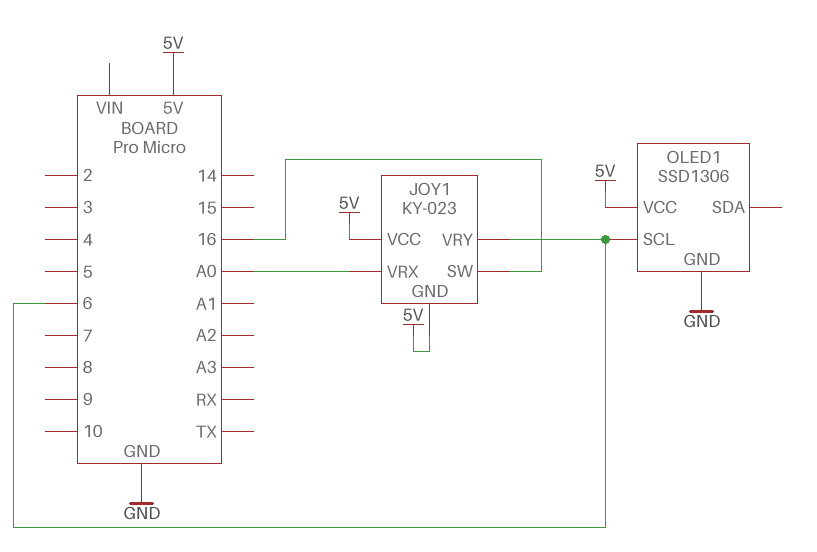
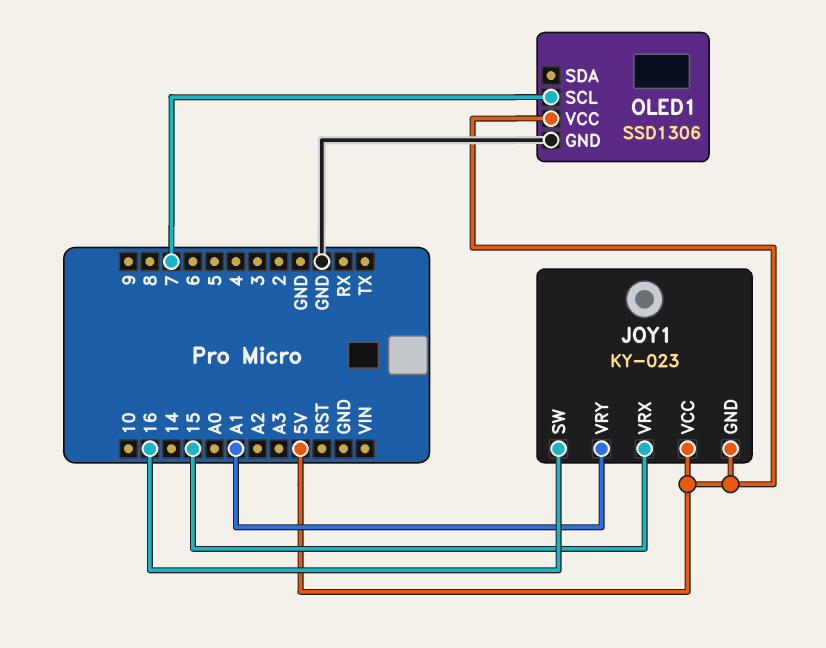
JOY1 pin VRX: A0 -> 15
JOY1 pin VRY: 6 -> A1
OLED1 pin SCL: 6 -> 7

